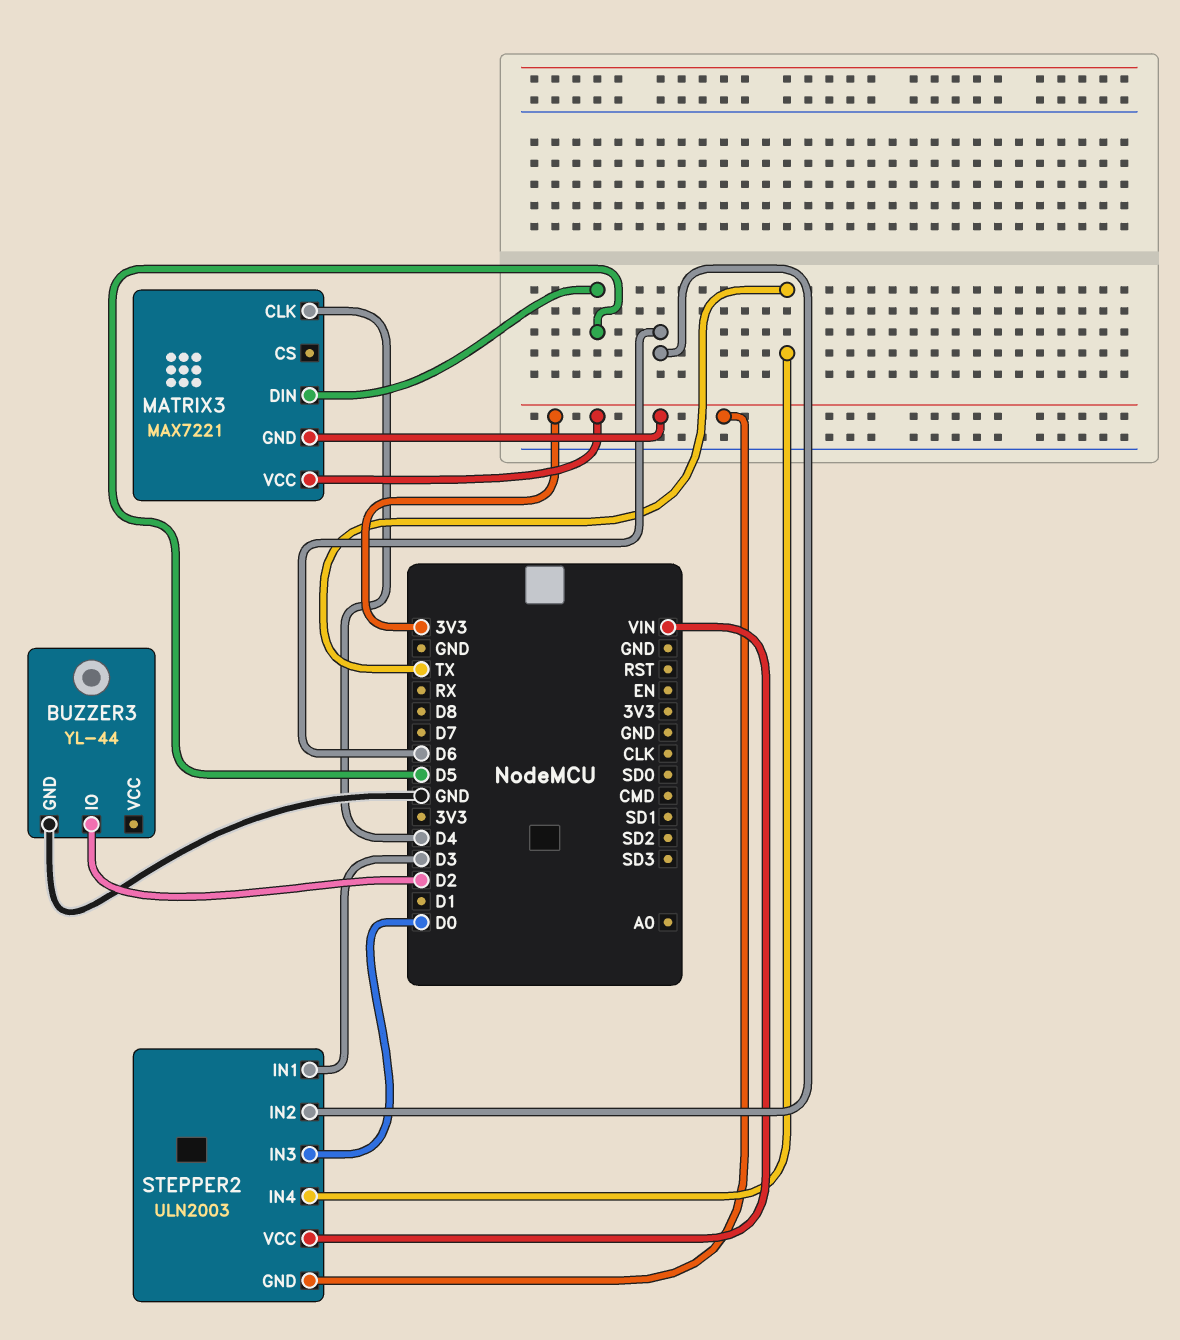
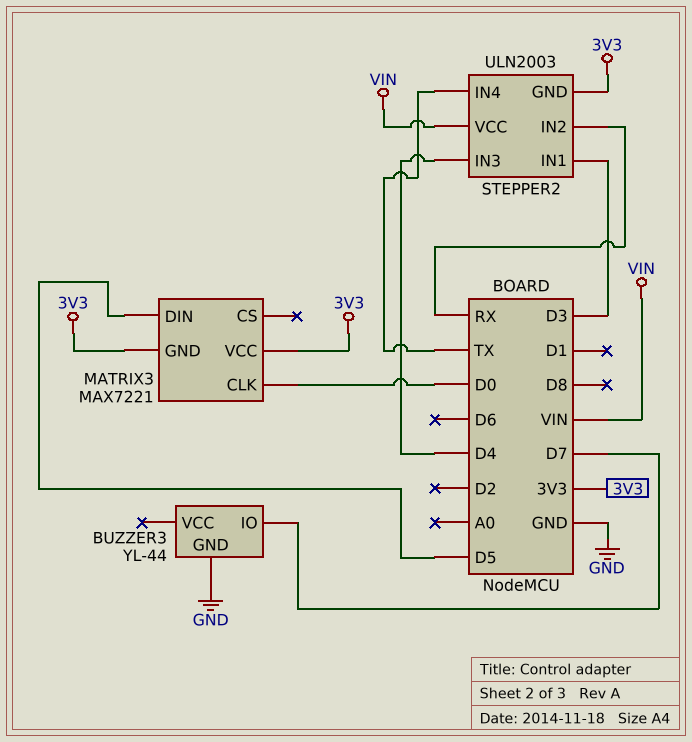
BUZZER3 pin IO: D2 -> D7
MATRIX3 pin CLK: D4 -> D0
STEPPER2 pin IN2: D6 -> RX
STEPPER2 pin IN3: D0 -> D4

